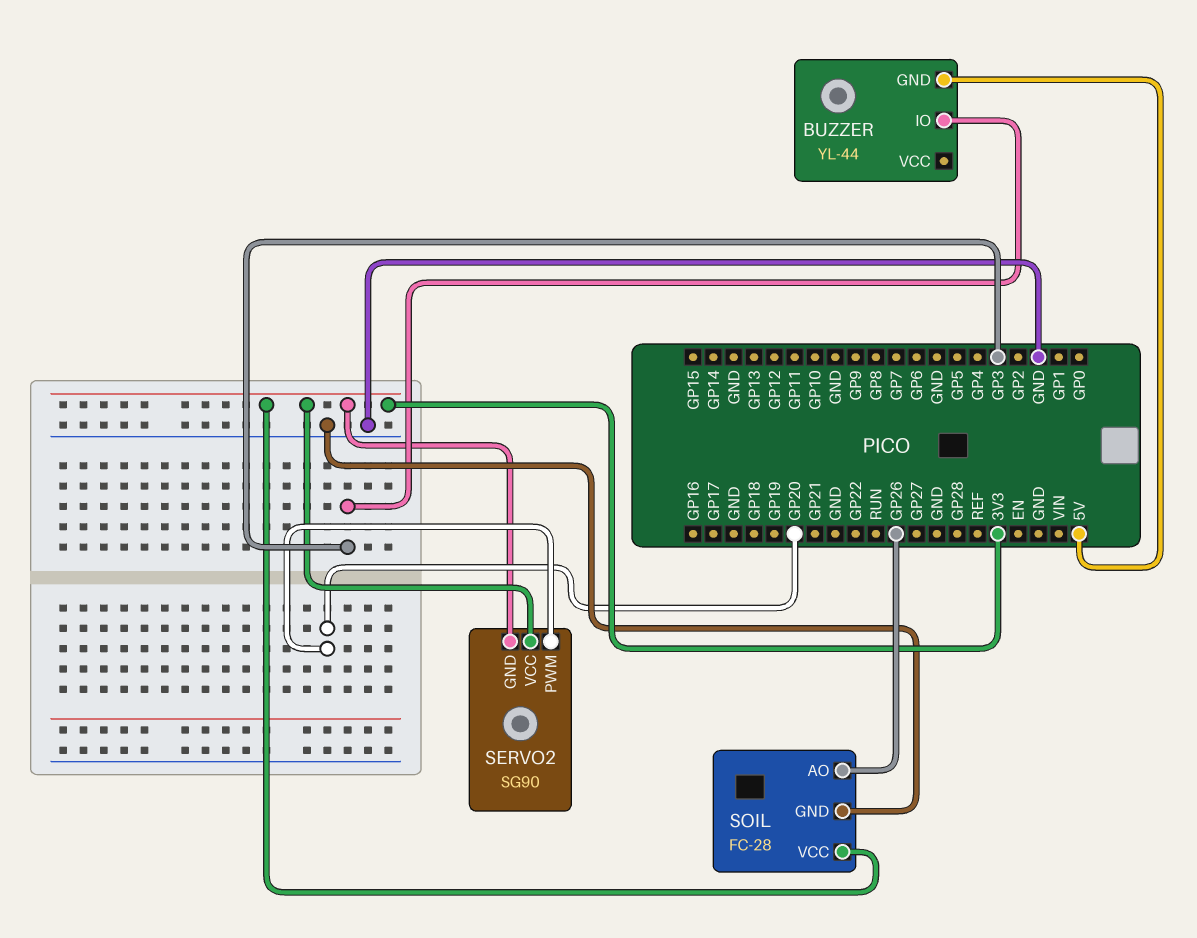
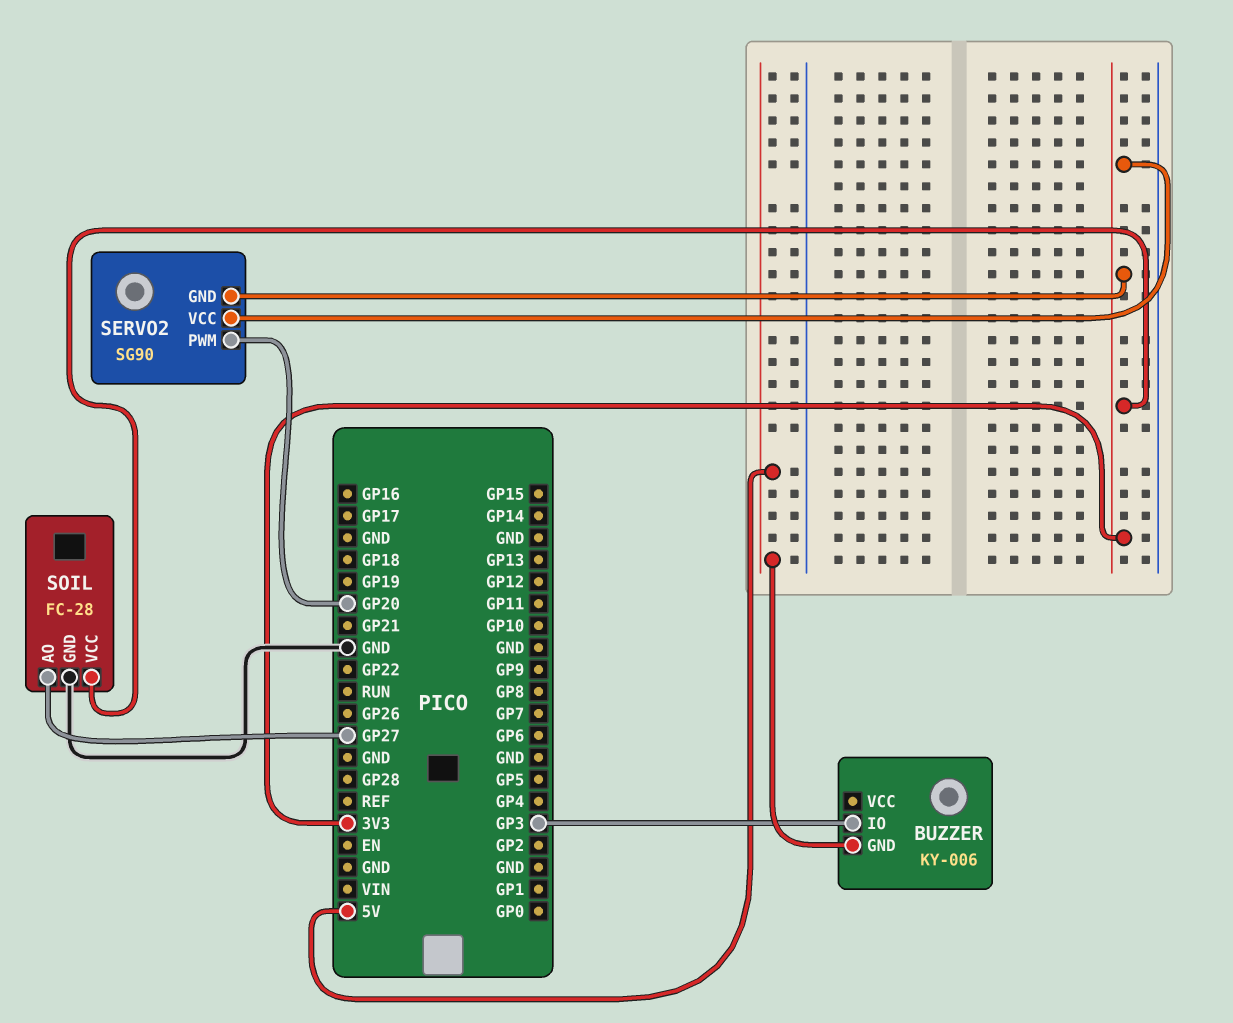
BUZZER: YL-44 -> KY-006
SOIL pin AO: GP26 -> GP27

